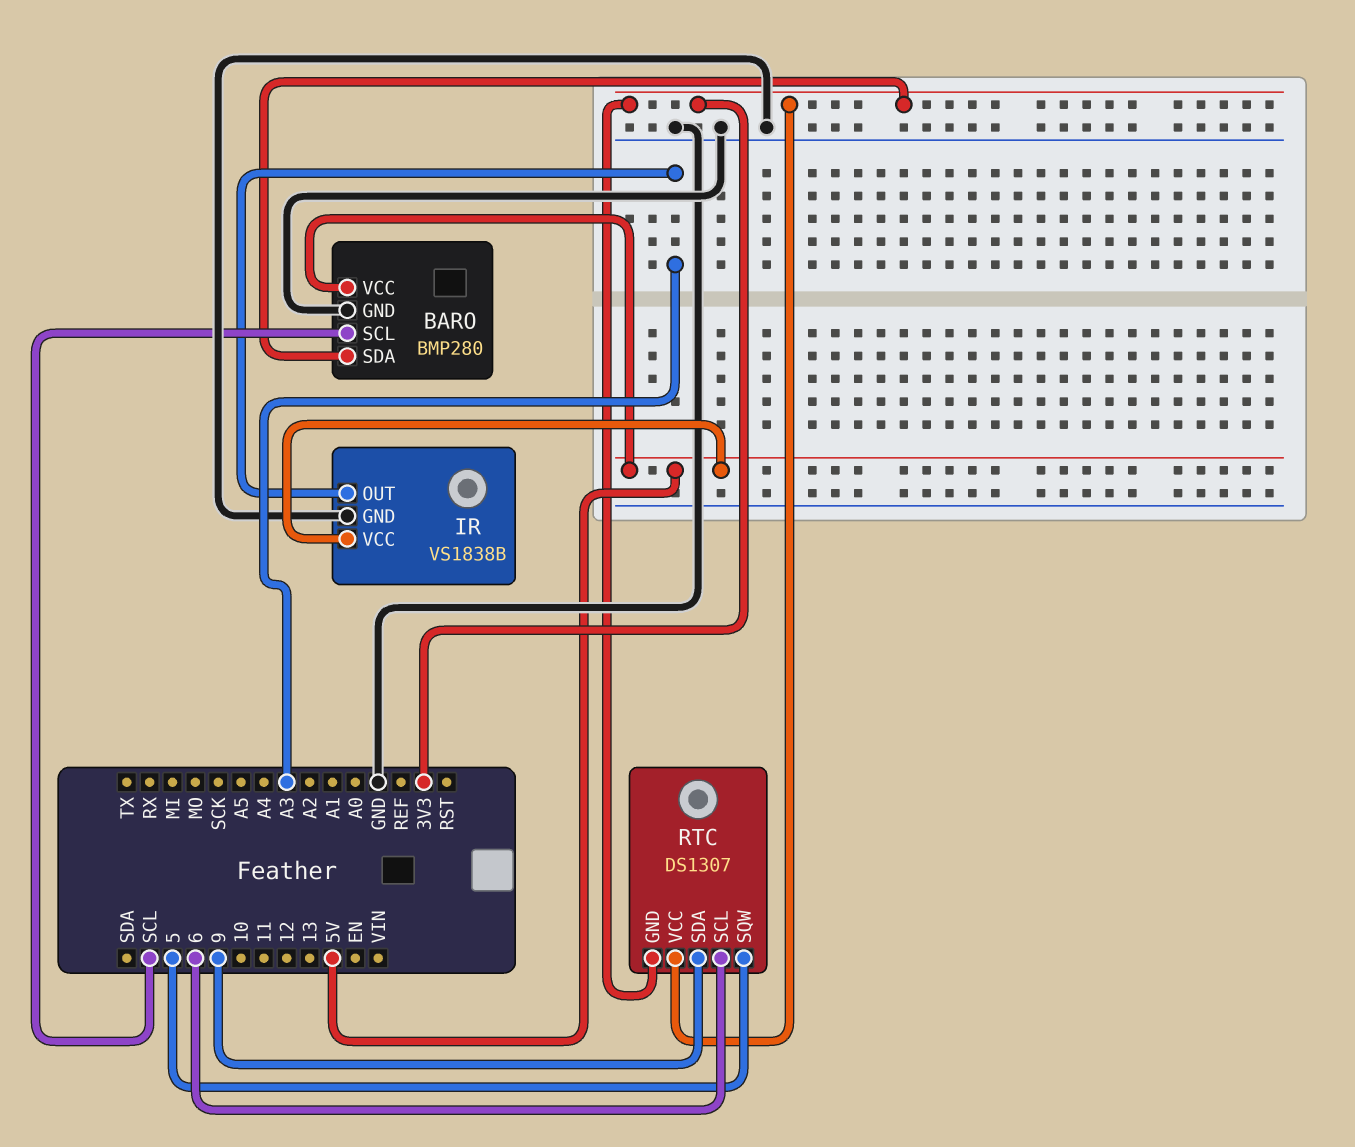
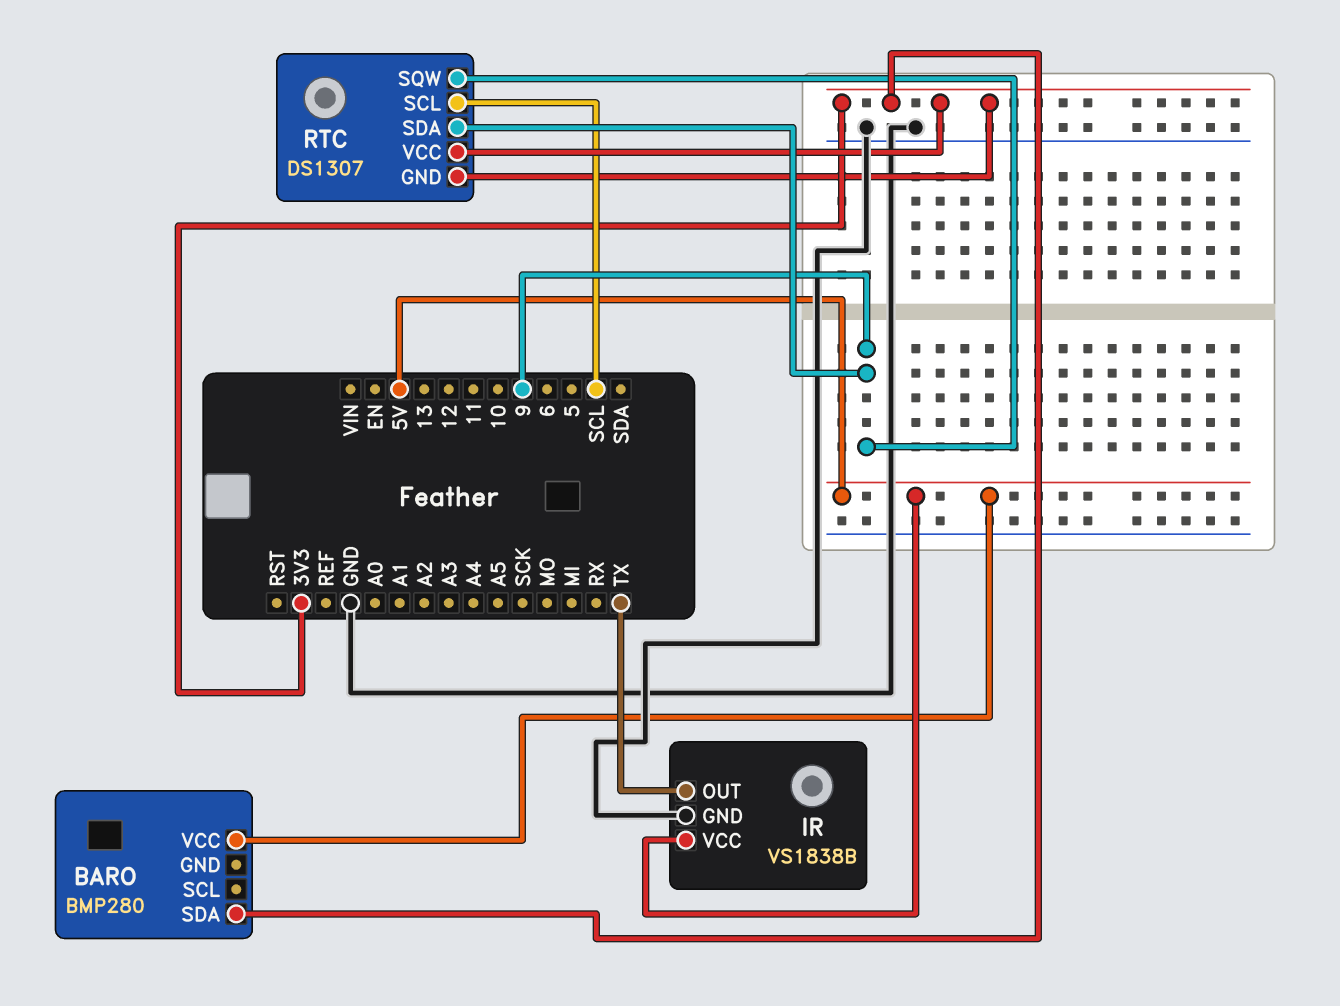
BARO pin GND: GND -> none
BARO pin SCL: SCL -> none
IR pin OUT: A3 -> TX
RTC pin SCL: 6 -> SCL
RTC pin SQW: 5 -> 9

